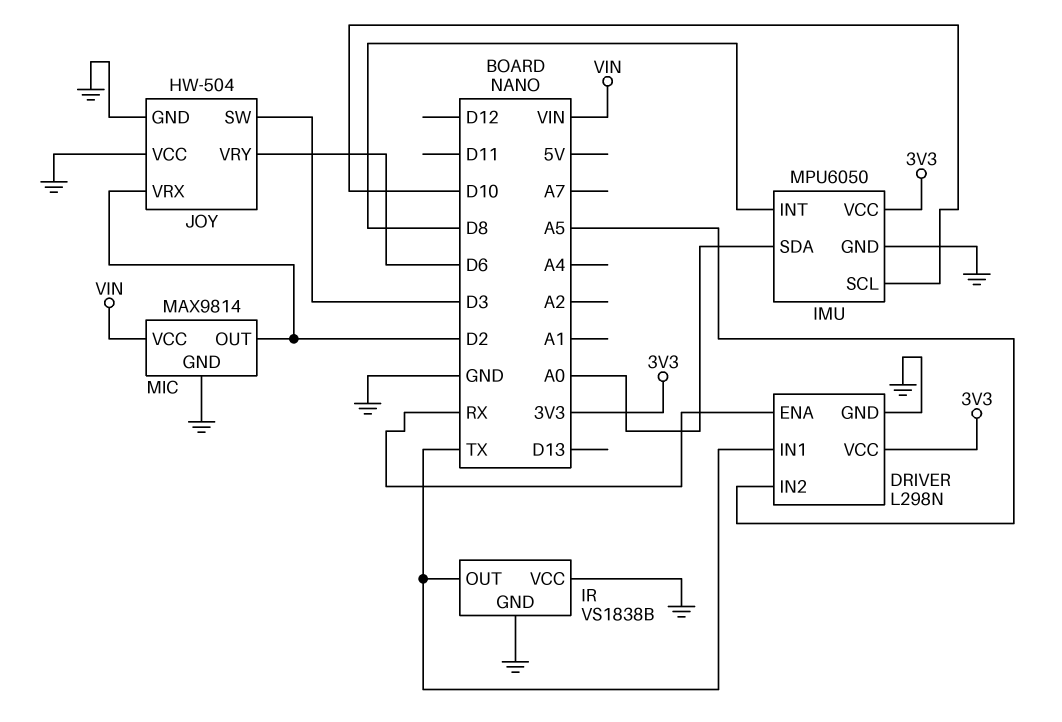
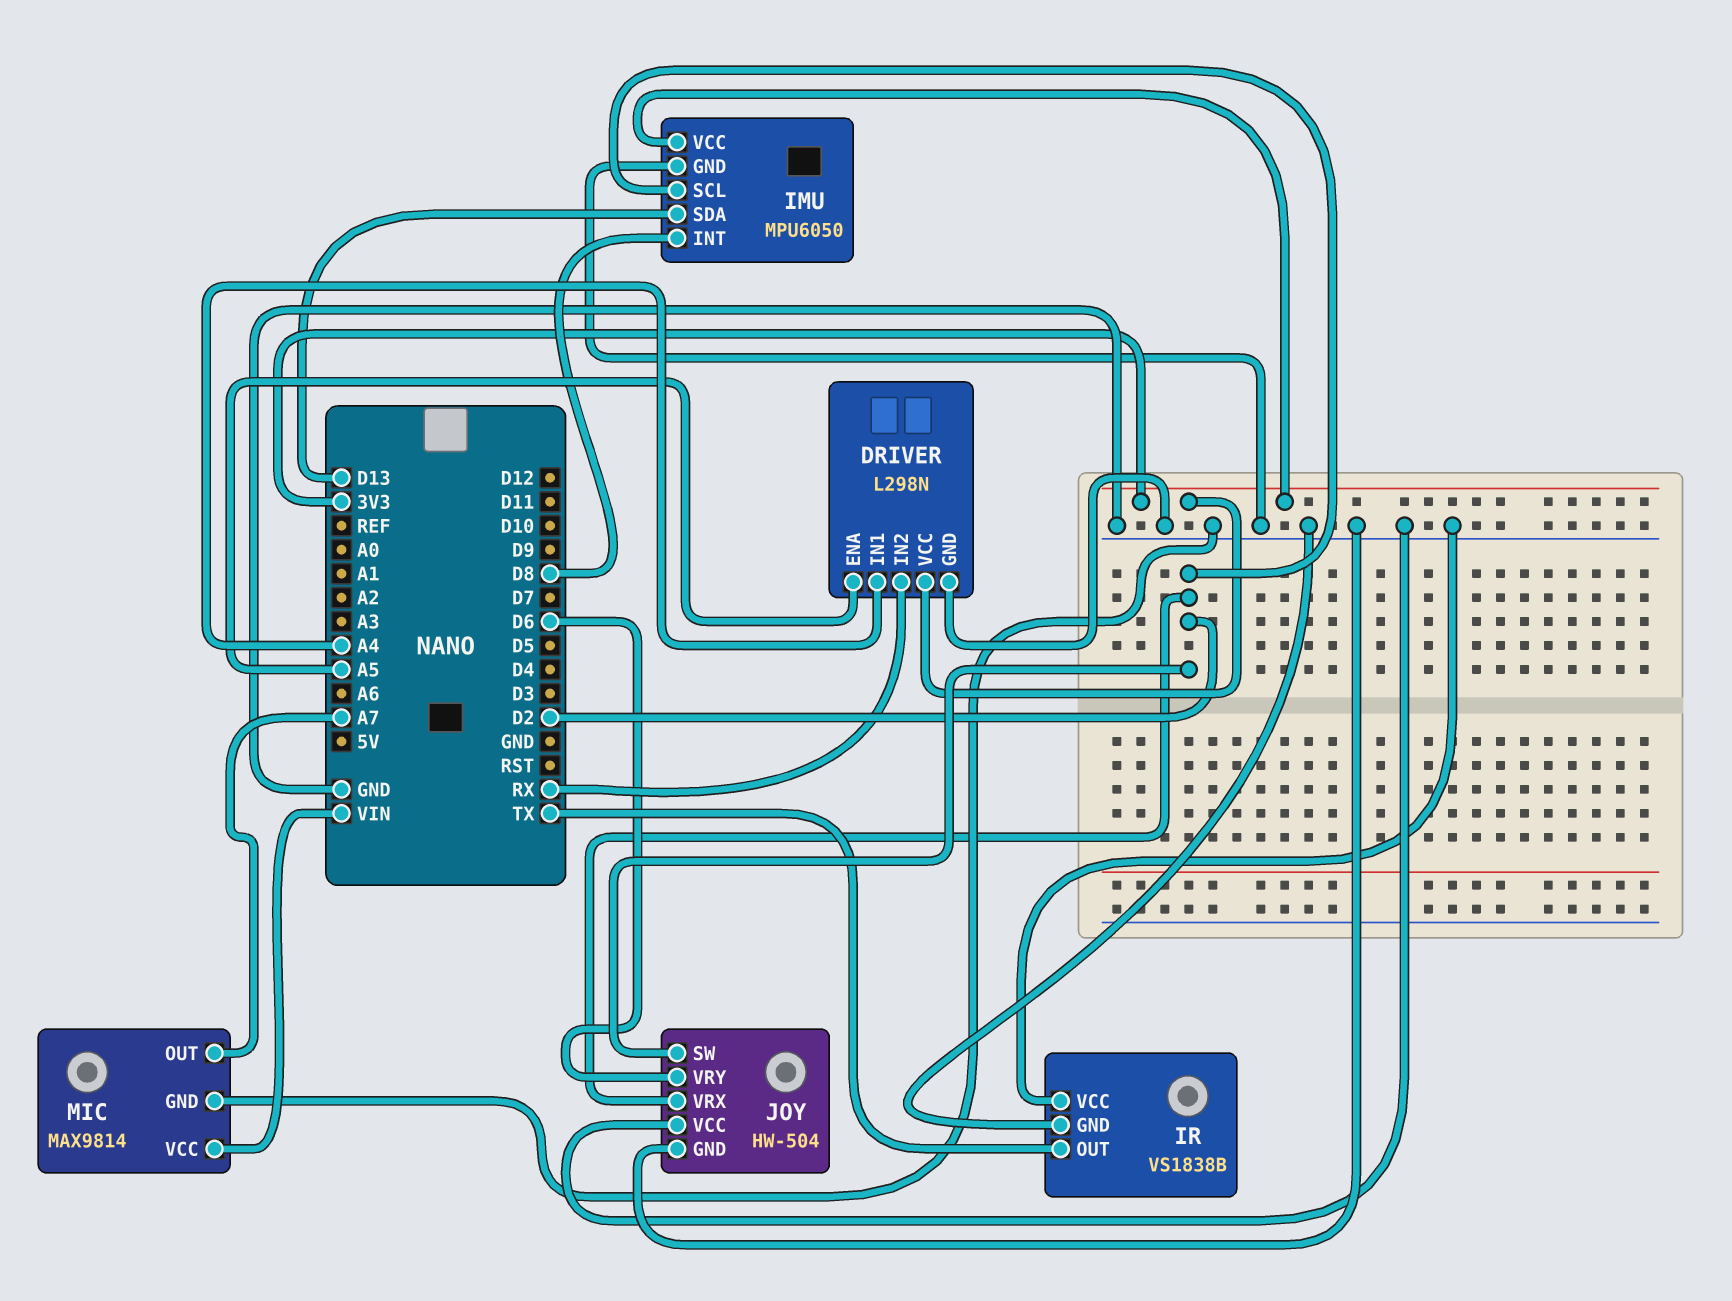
DRIVER pin ENA: RX -> A5
DRIVER pin IN1: TX -> A4
DRIVER pin IN2: A5 -> RX
IMU pin SCL: D10 -> D2
IMU pin SDA: A0 -> D13
JOY pin SW: D3 -> D2
MIC pin OUT: D2 -> A7

